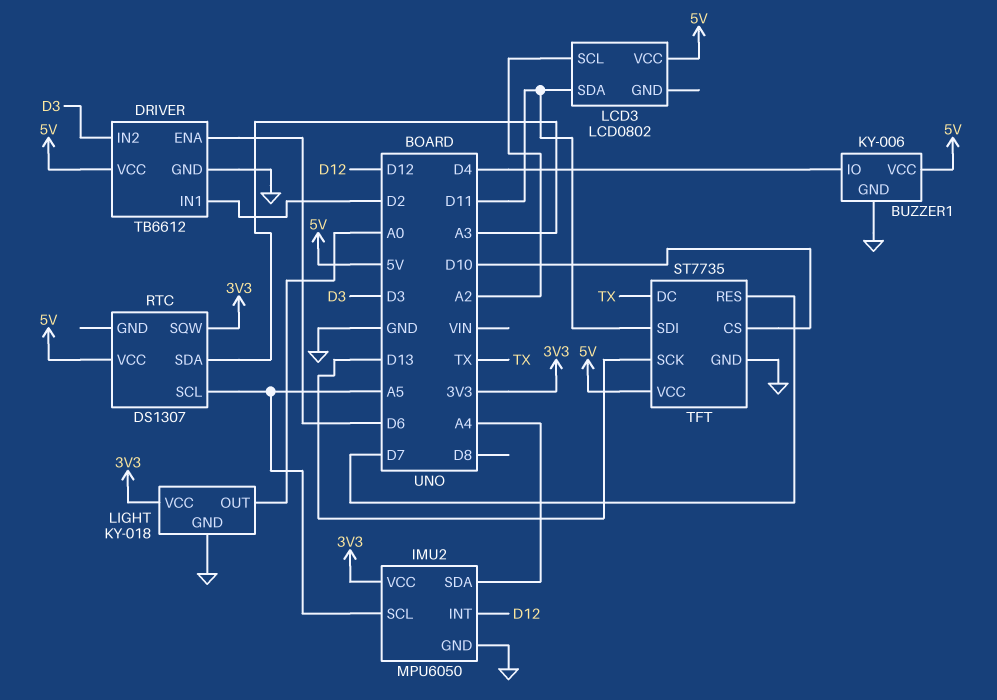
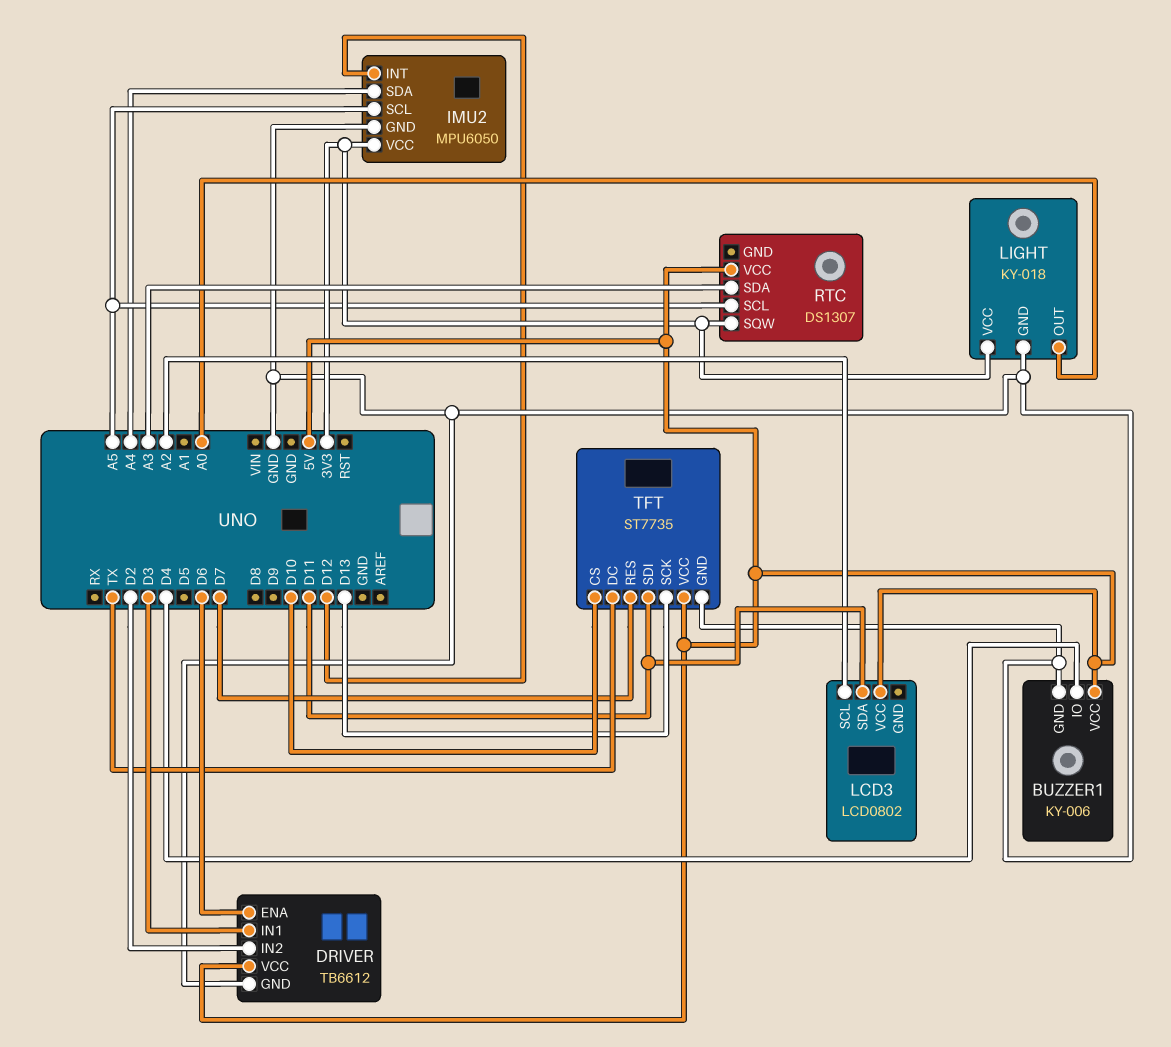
DRIVER pin IN1: D2 -> D3
DRIVER pin IN2: D3 -> D2

